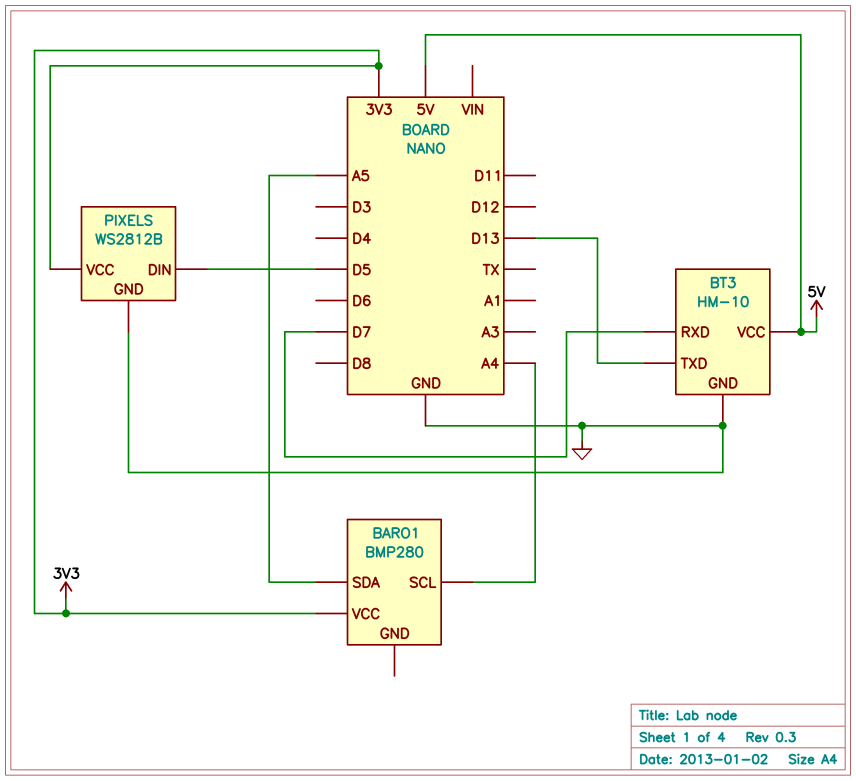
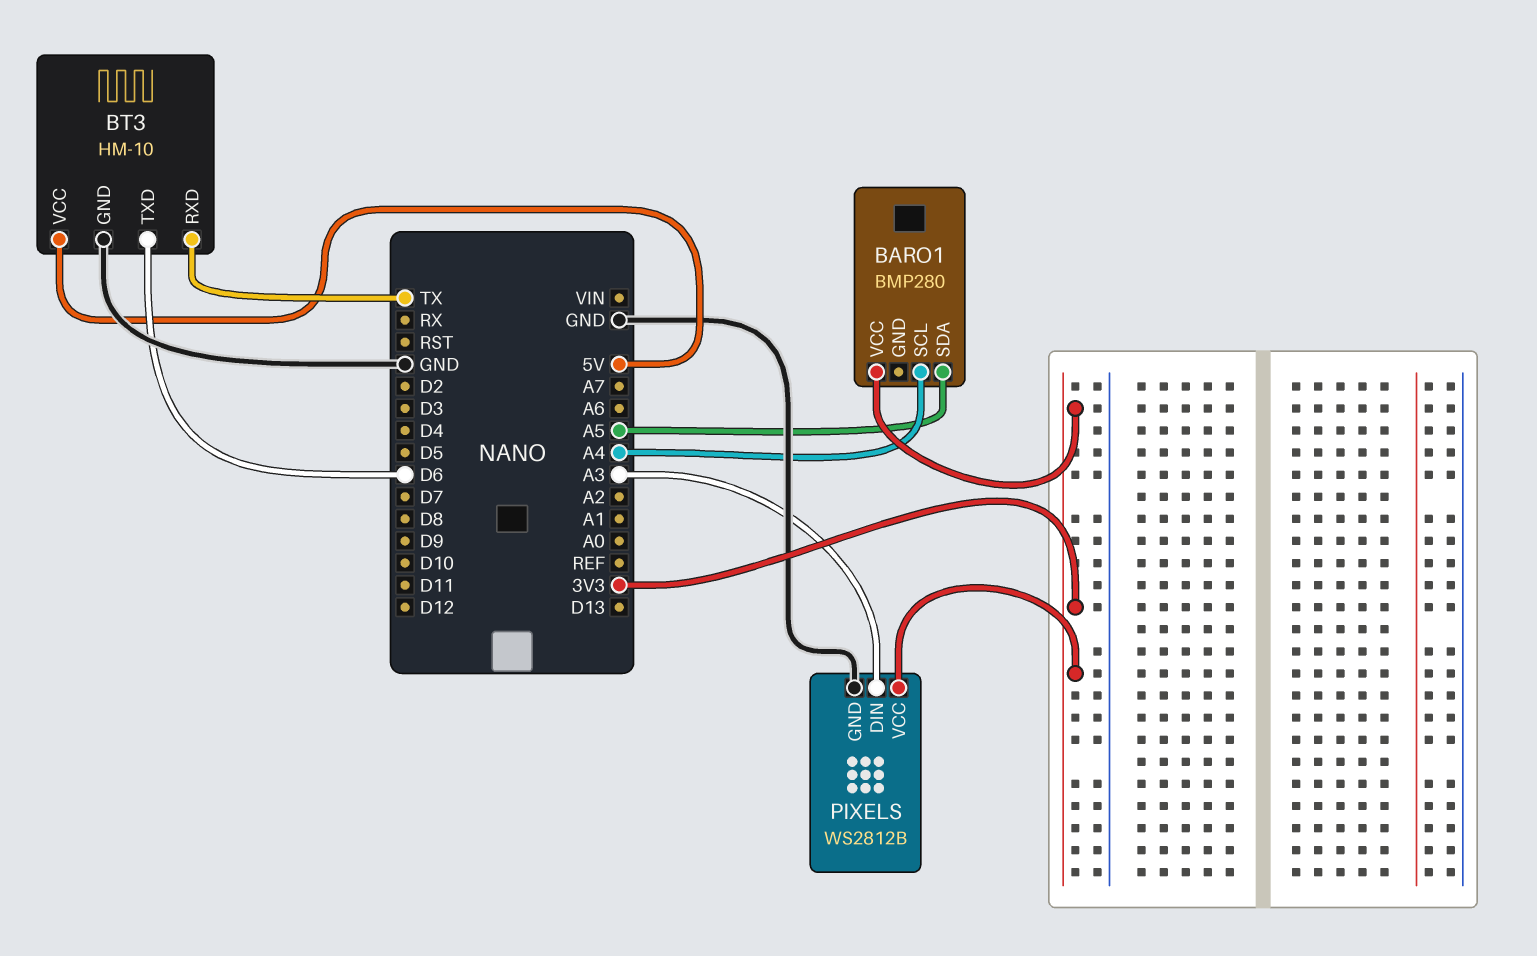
BT3 pin RXD: D7 -> TX
BT3 pin TXD: D13 -> D6
PIXELS pin DIN: D5 -> A3

